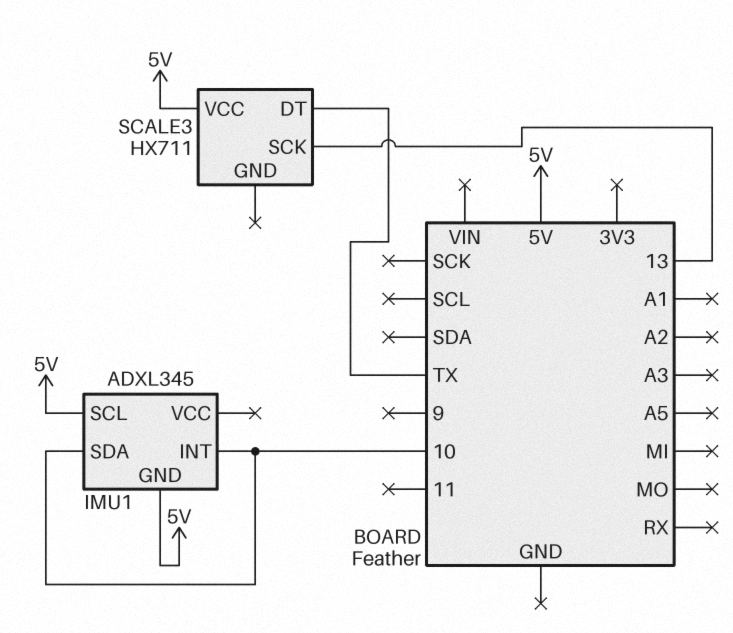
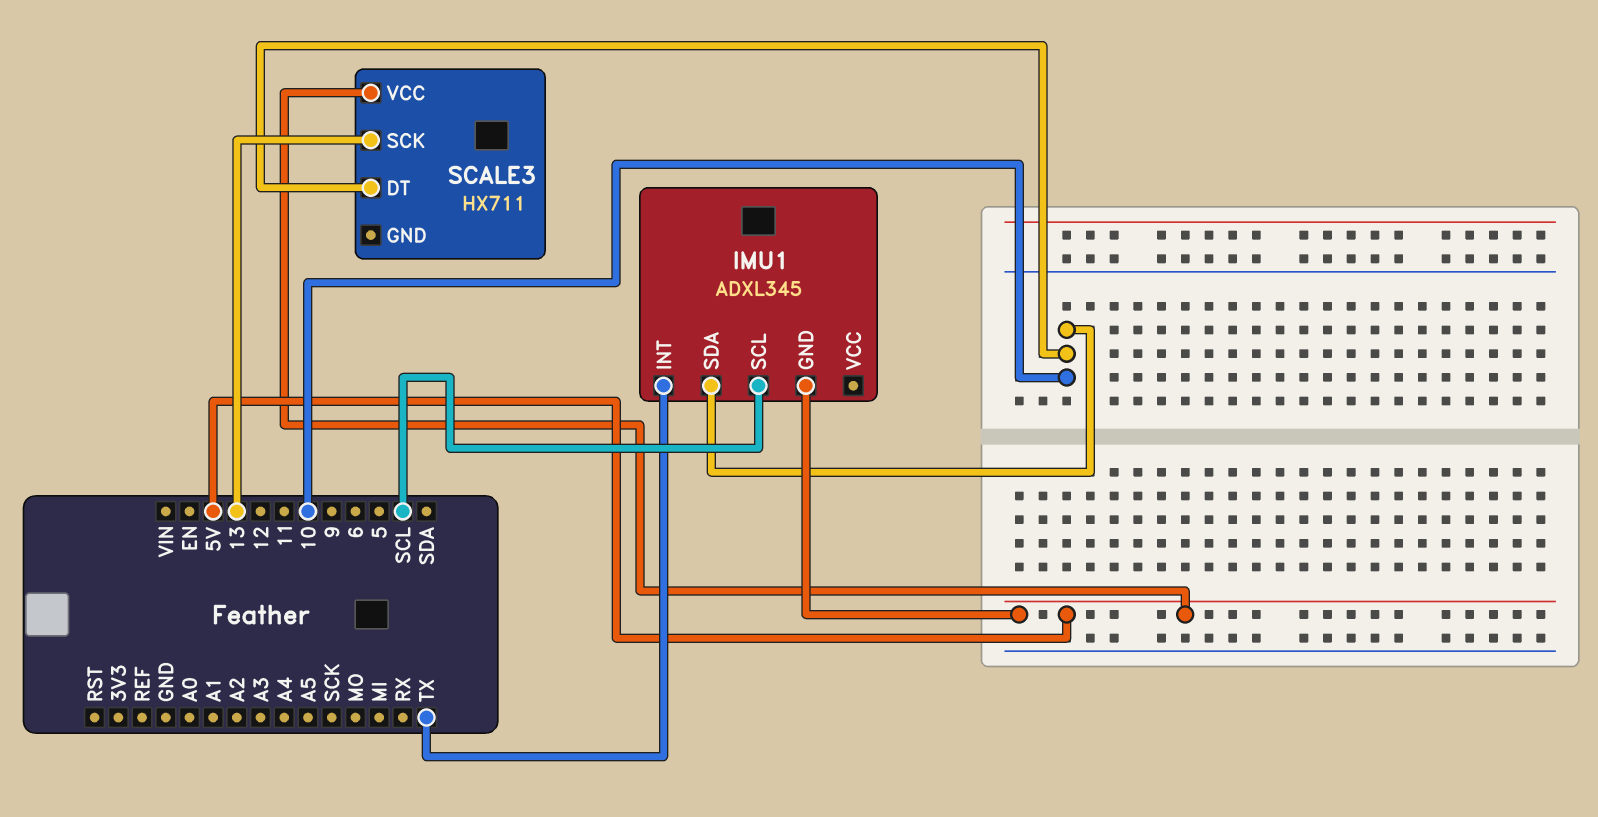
IMU1 pin INT: 10 -> TX
IMU1 pin SCL: 5V -> SCL
SCALE3 pin DT: TX -> 10

